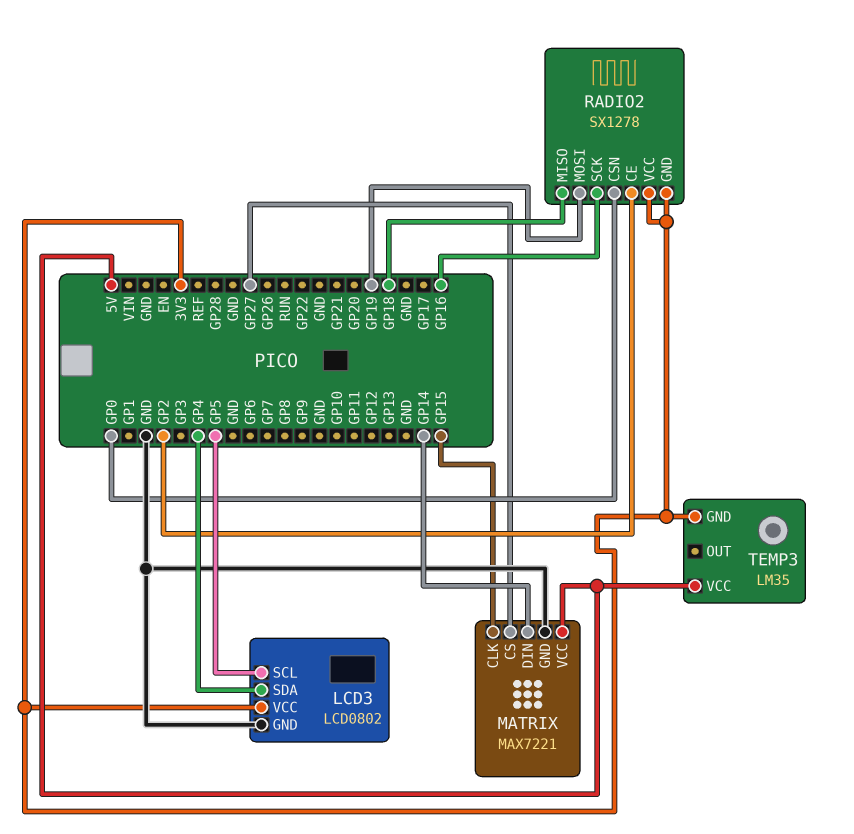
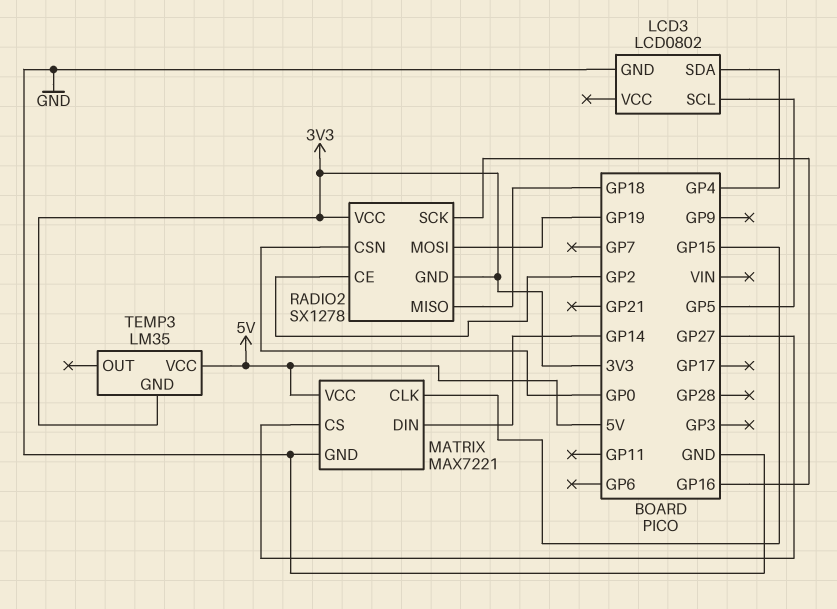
LCD3 pin VCC: 3V3 -> none

